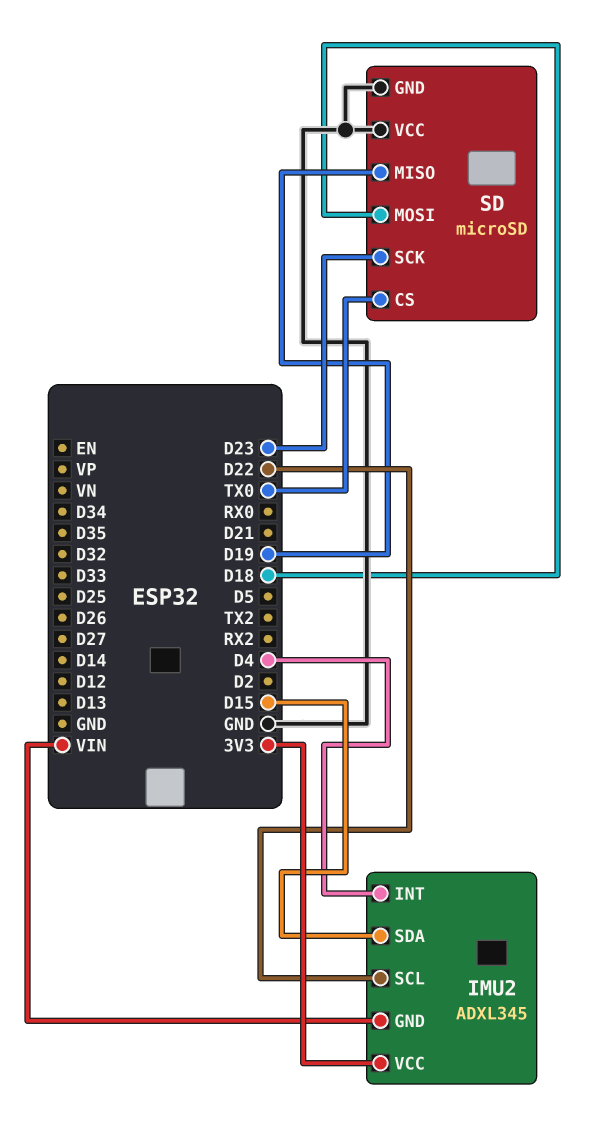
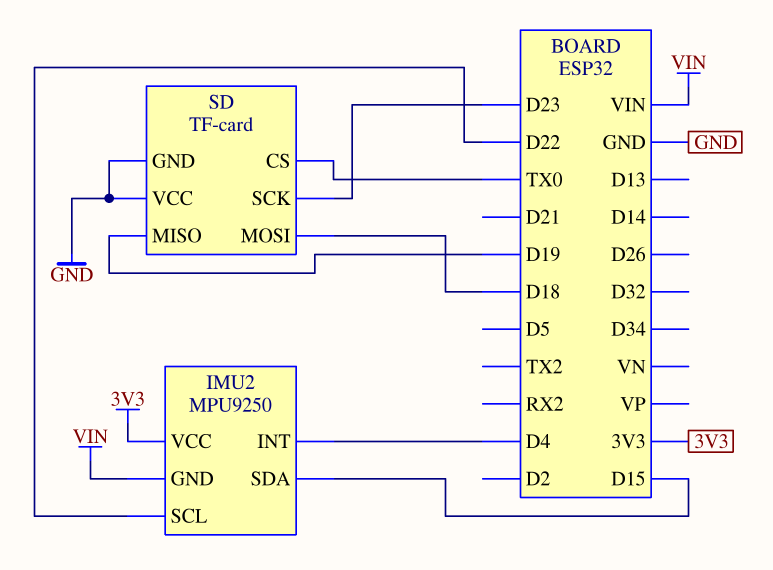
IMU2: ADXL345 -> MPU9250
SD: microSD -> TF-card

